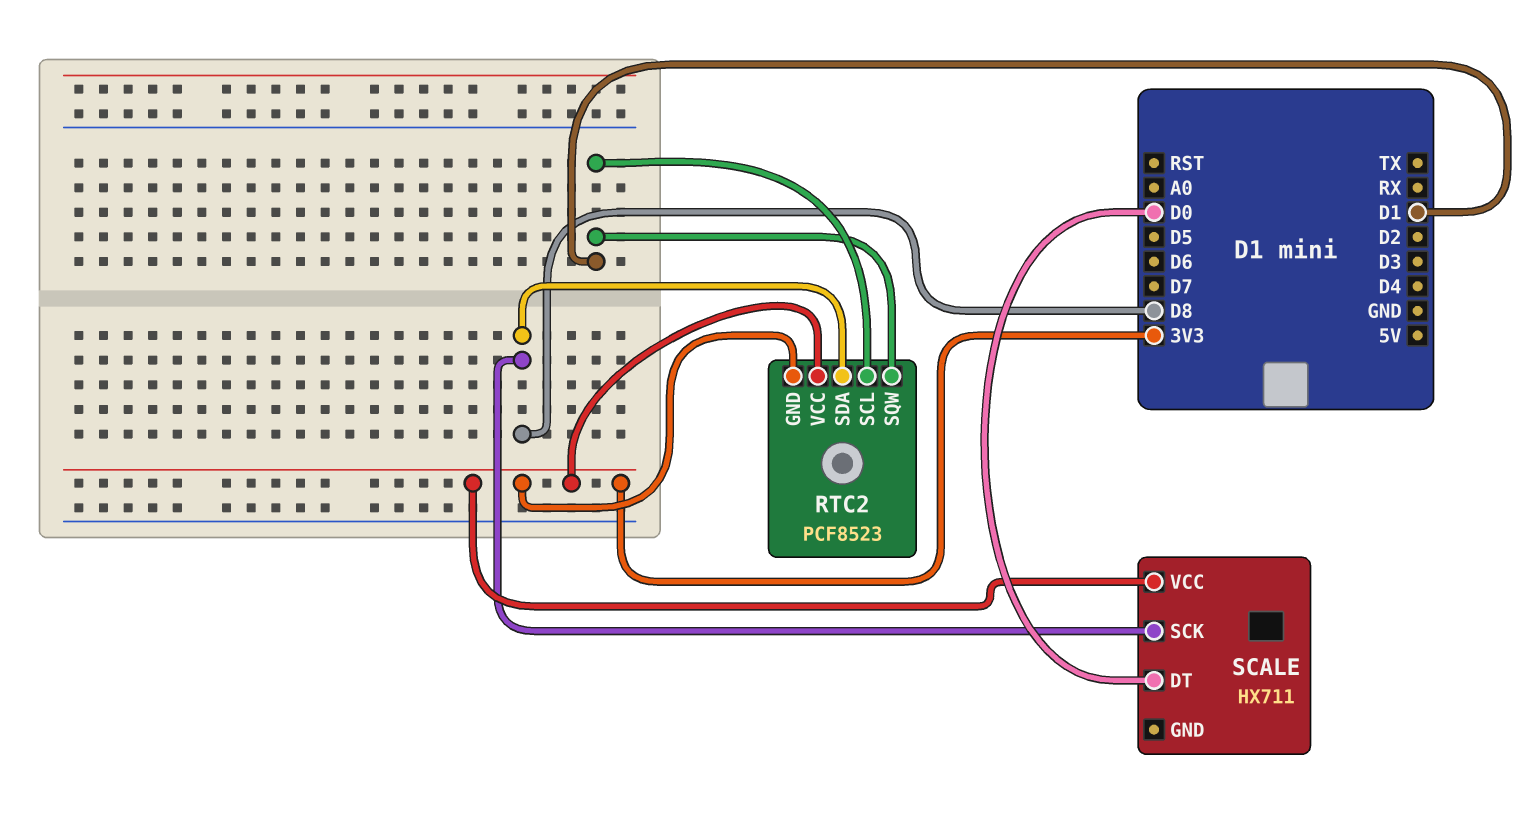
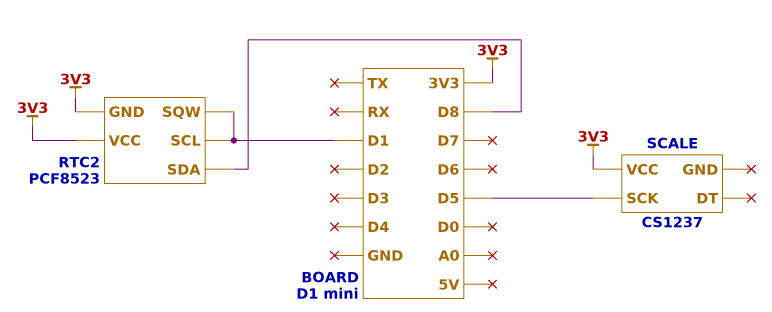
SCALE: HX711 -> CS1237
SCALE pin DT: D0 -> none
SCALE pin SCK: D8 -> D5

